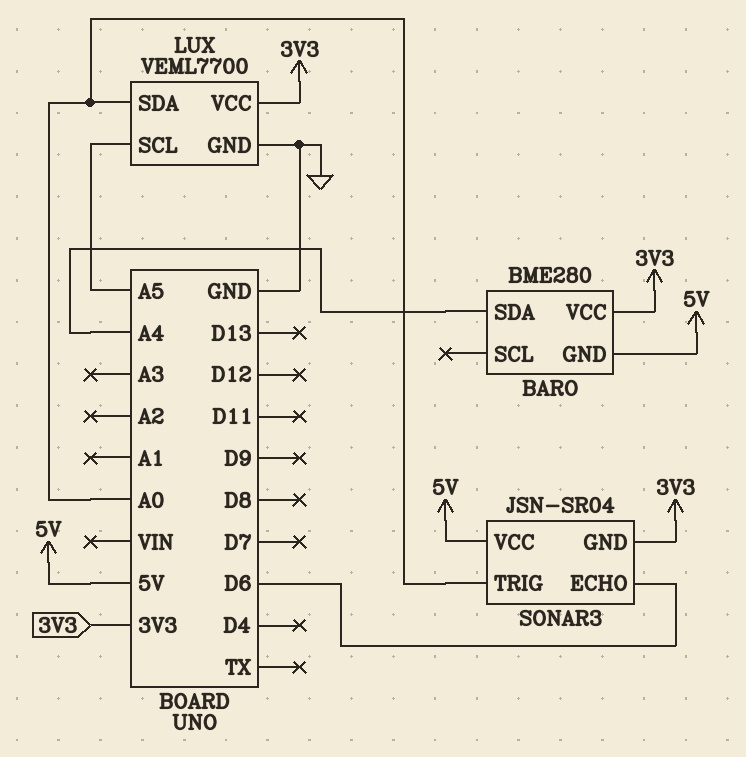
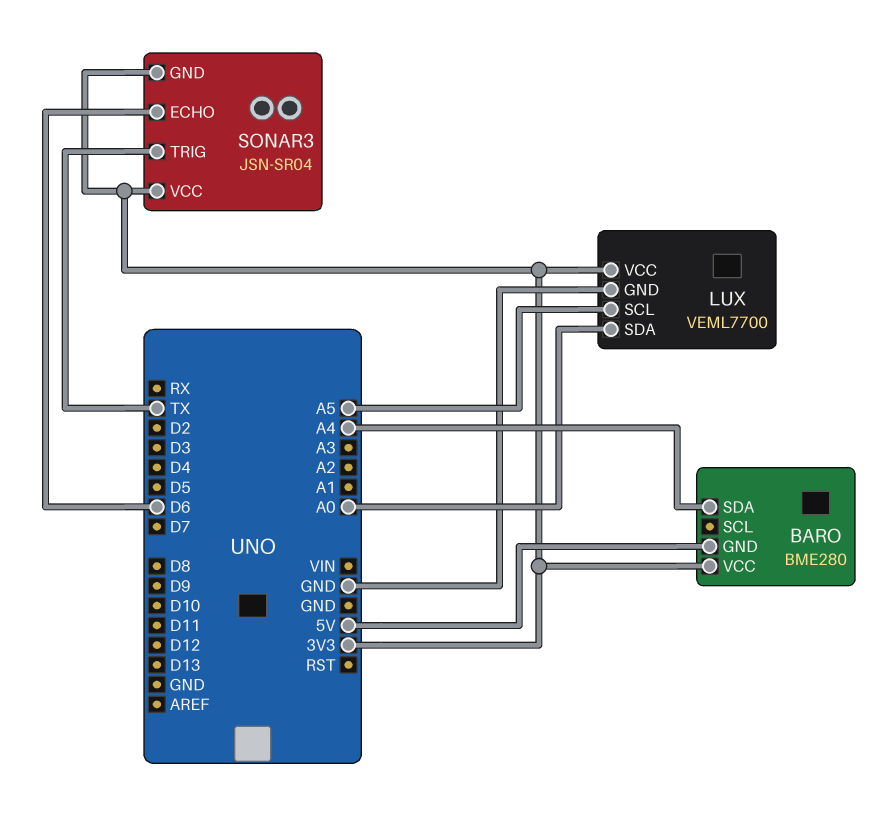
SONAR3 pin TRIG: A0 -> TX
SONAR3 pin VCC: 5V -> 3V3

